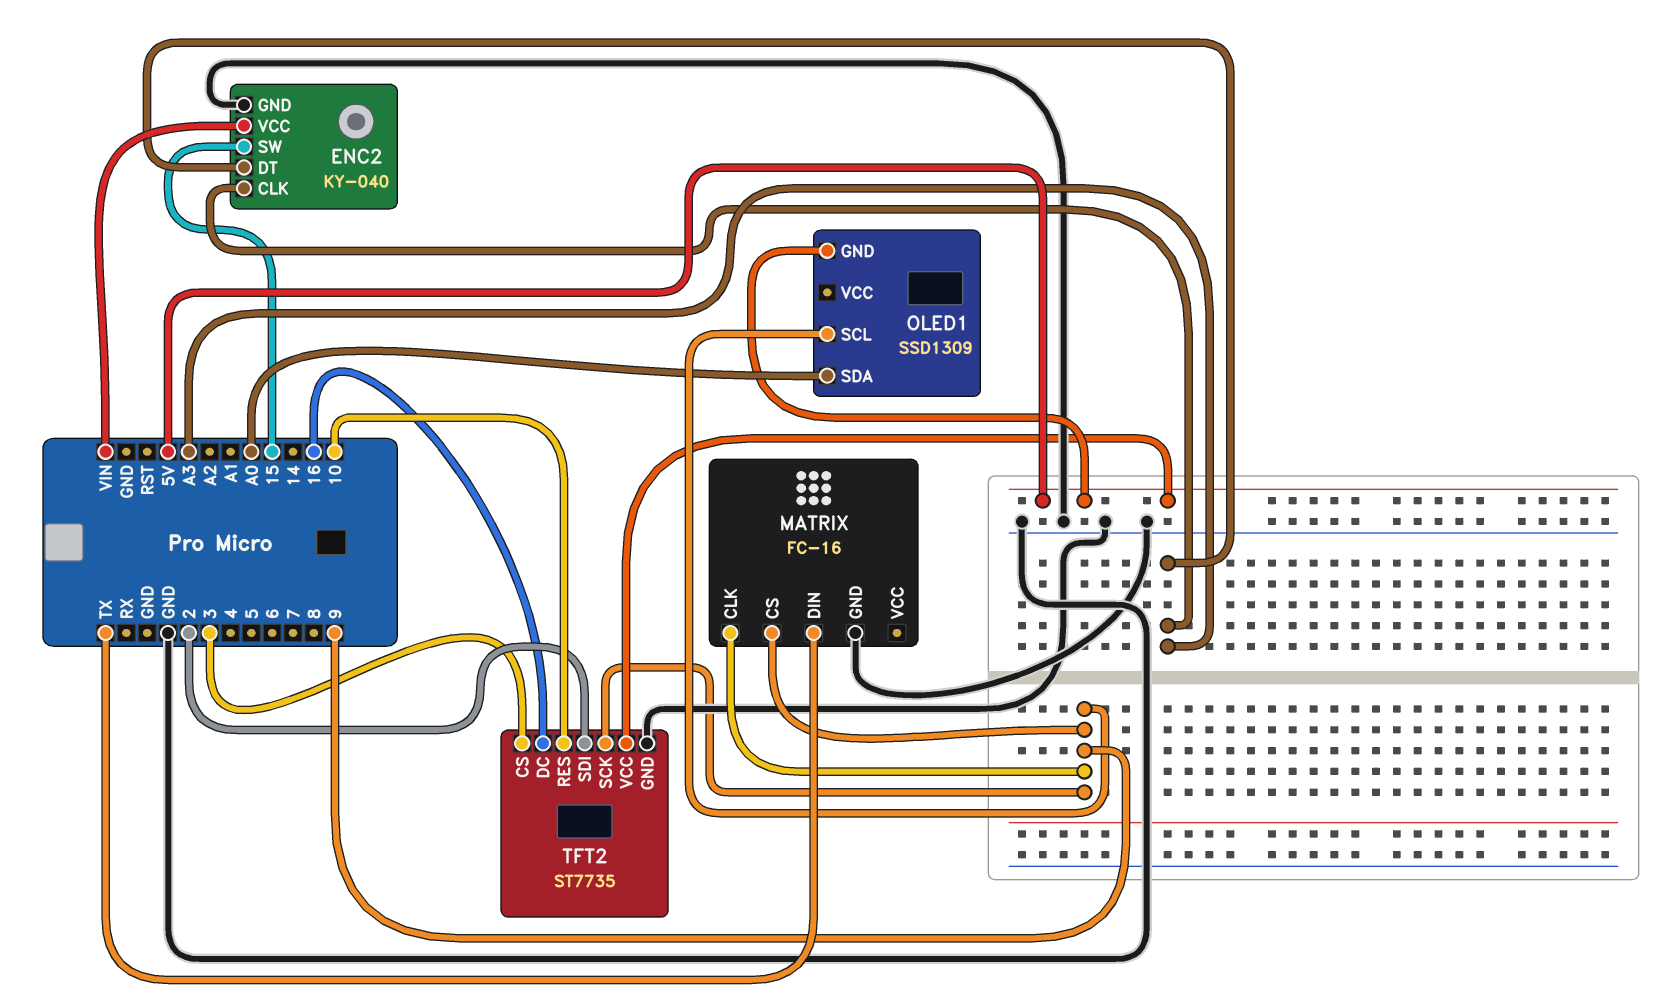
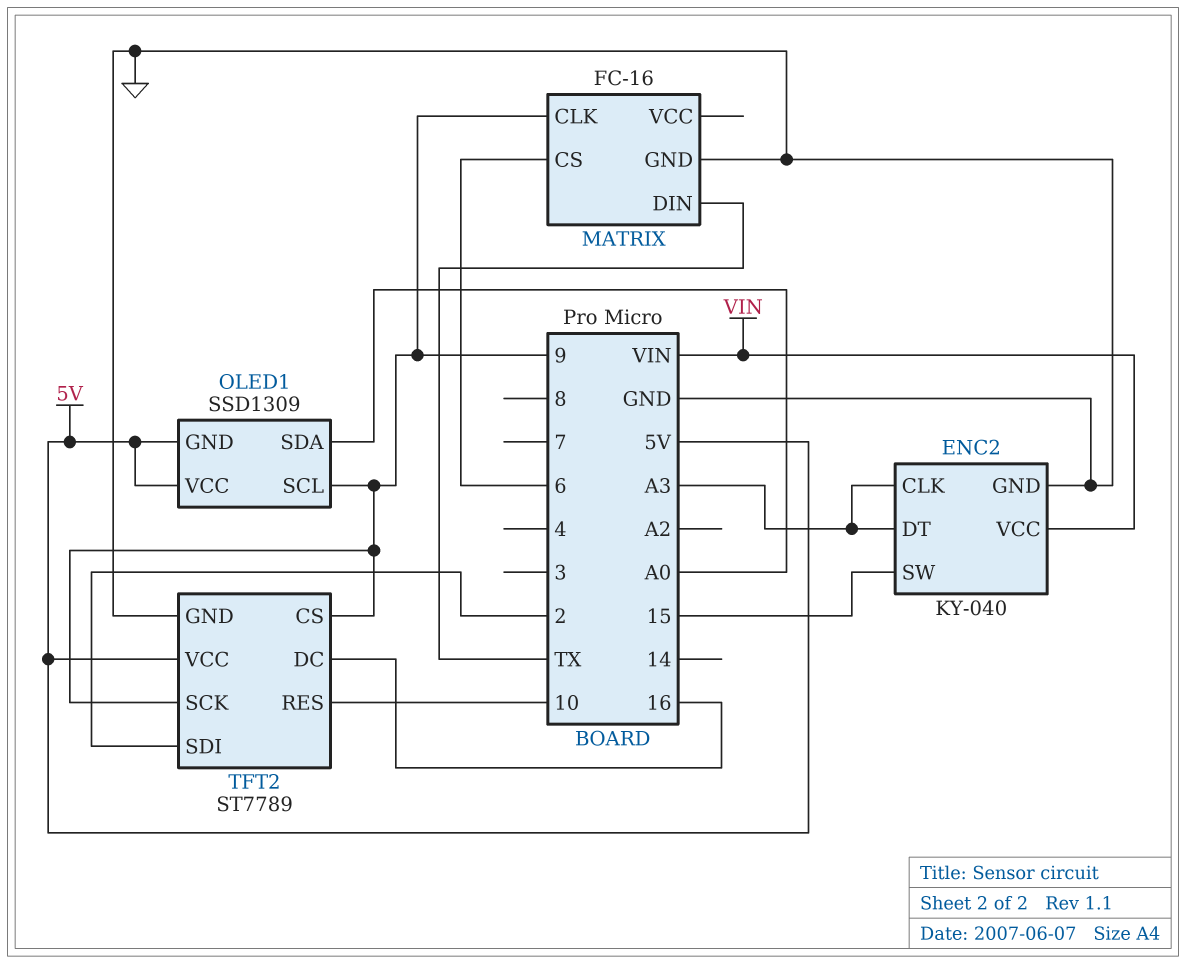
MATRIX pin CS: 9 -> 6
OLED1 pin VCC: none -> 5V
TFT2: ST7735 -> ST7789
TFT2 pin CS: 3 -> 9

